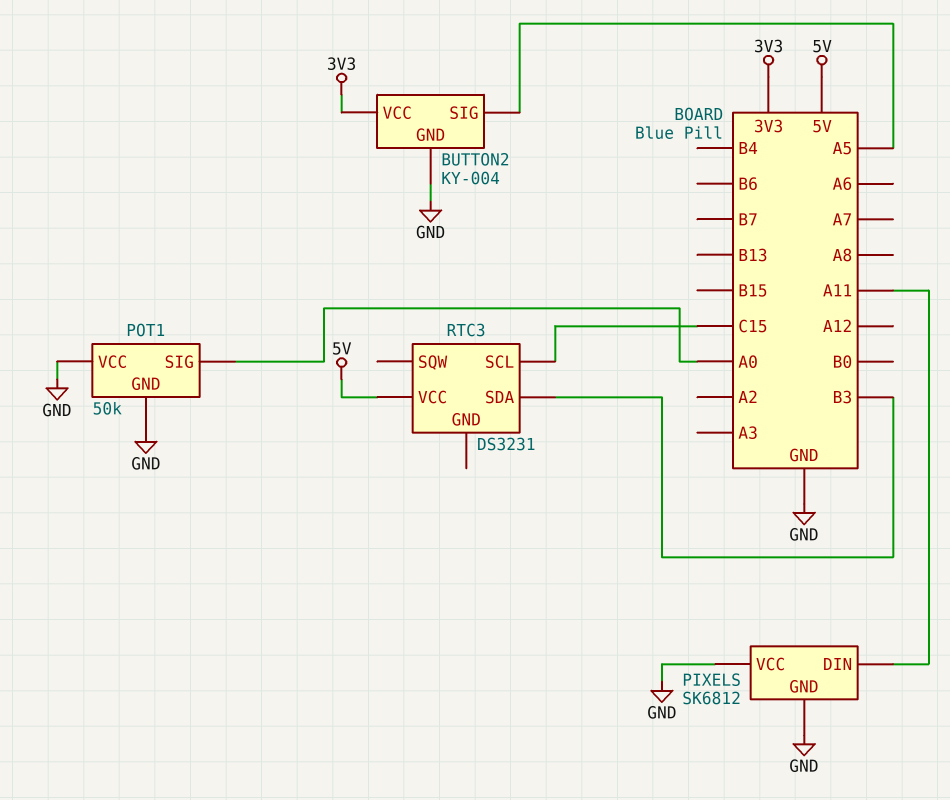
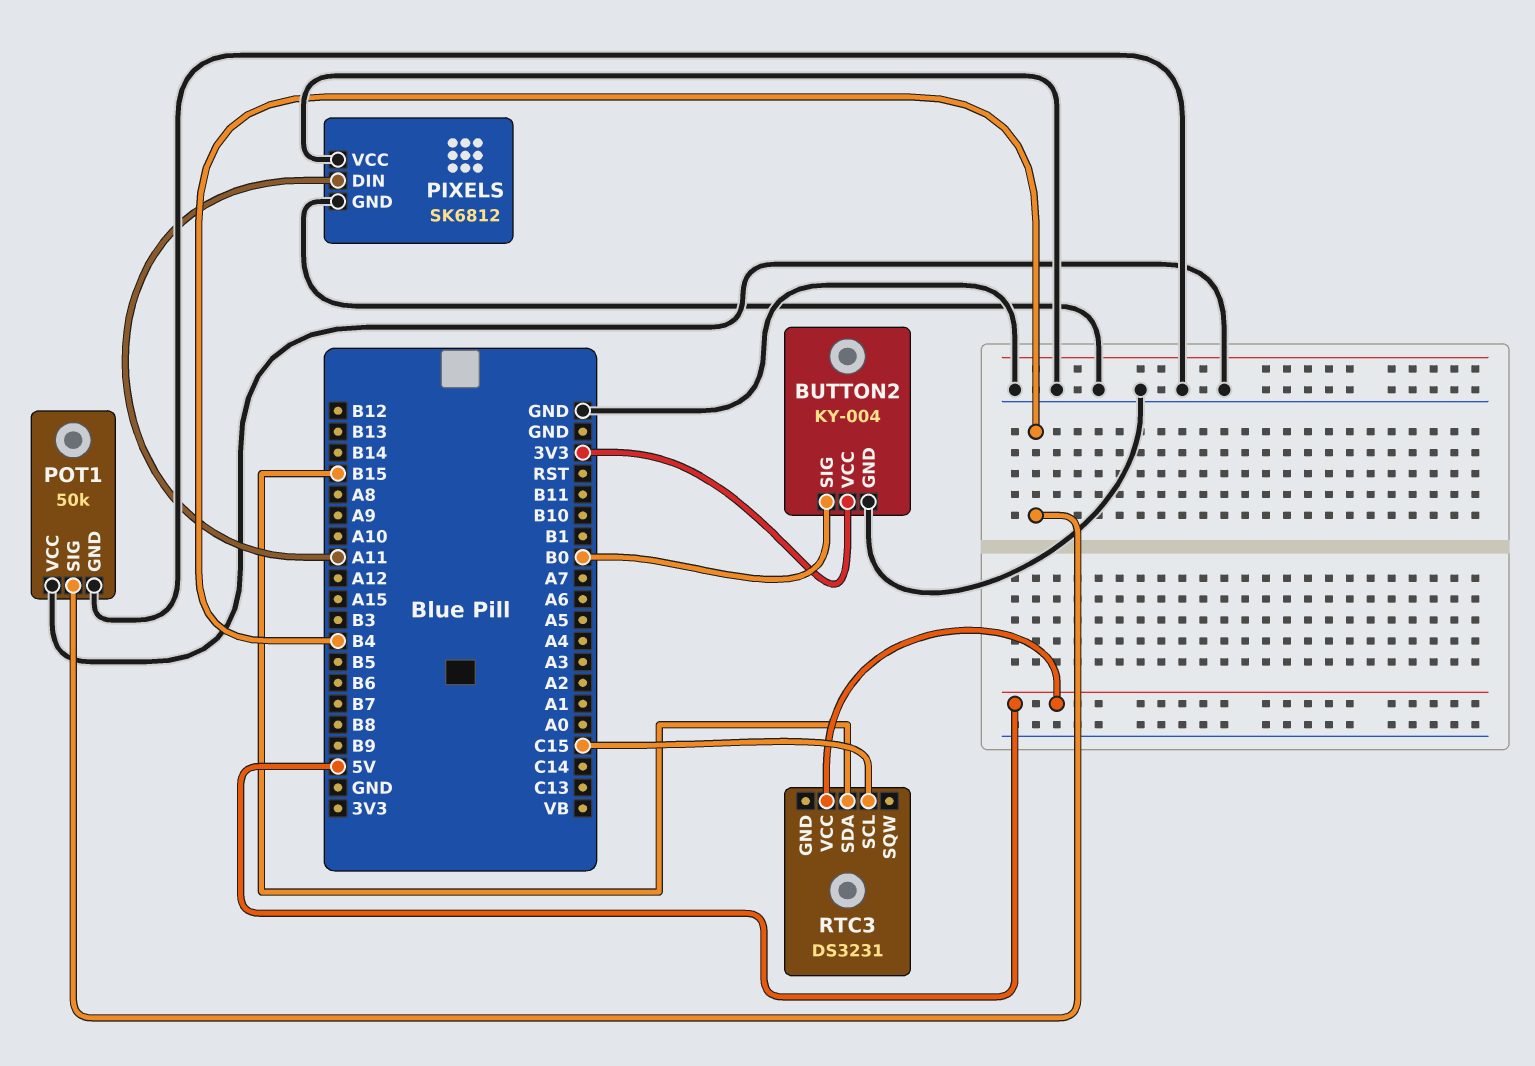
BUTTON2 pin SIG: A5 -> B0
POT1 pin SIG: A0 -> B4
RTC3 pin SDA: B3 -> B15

